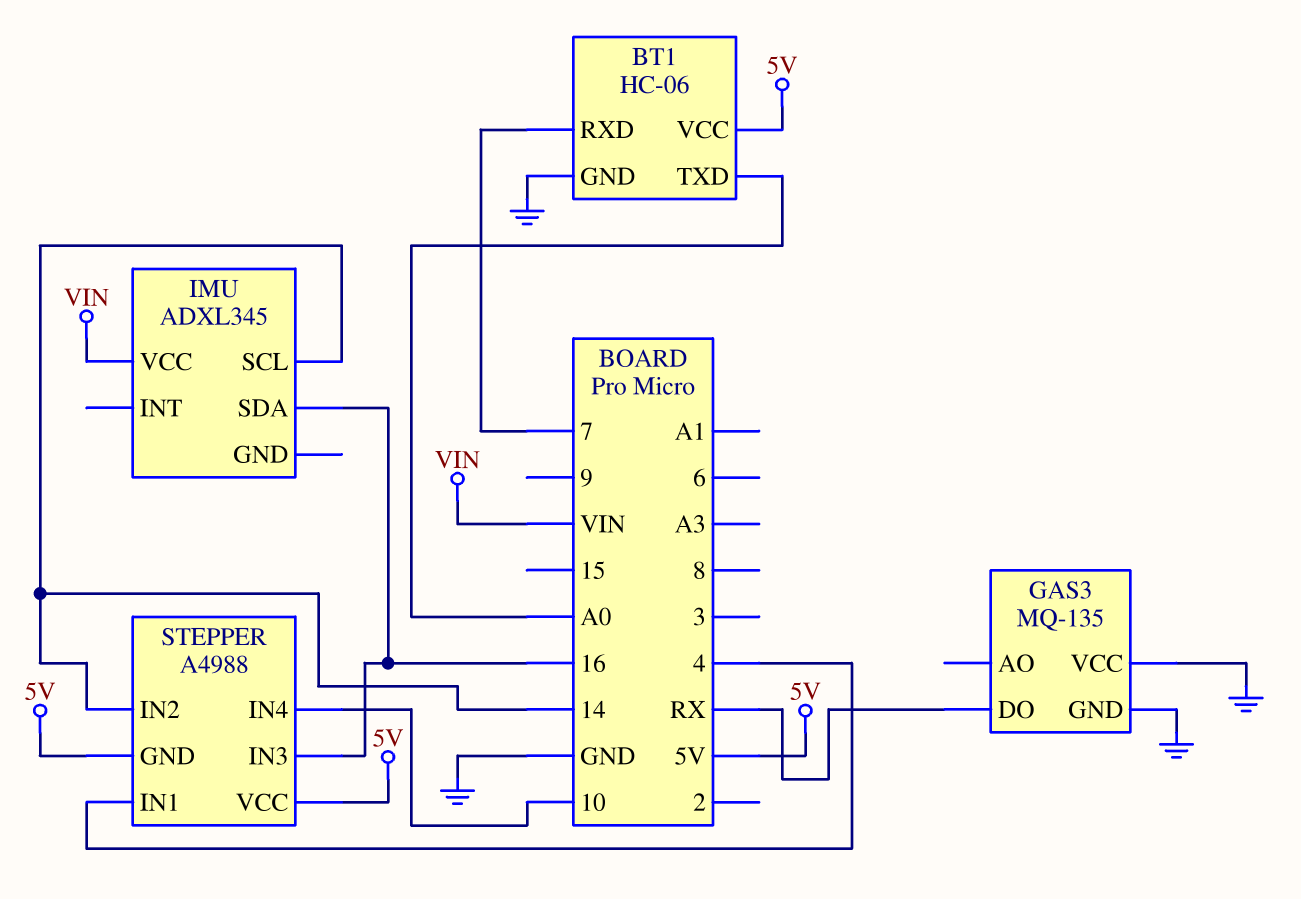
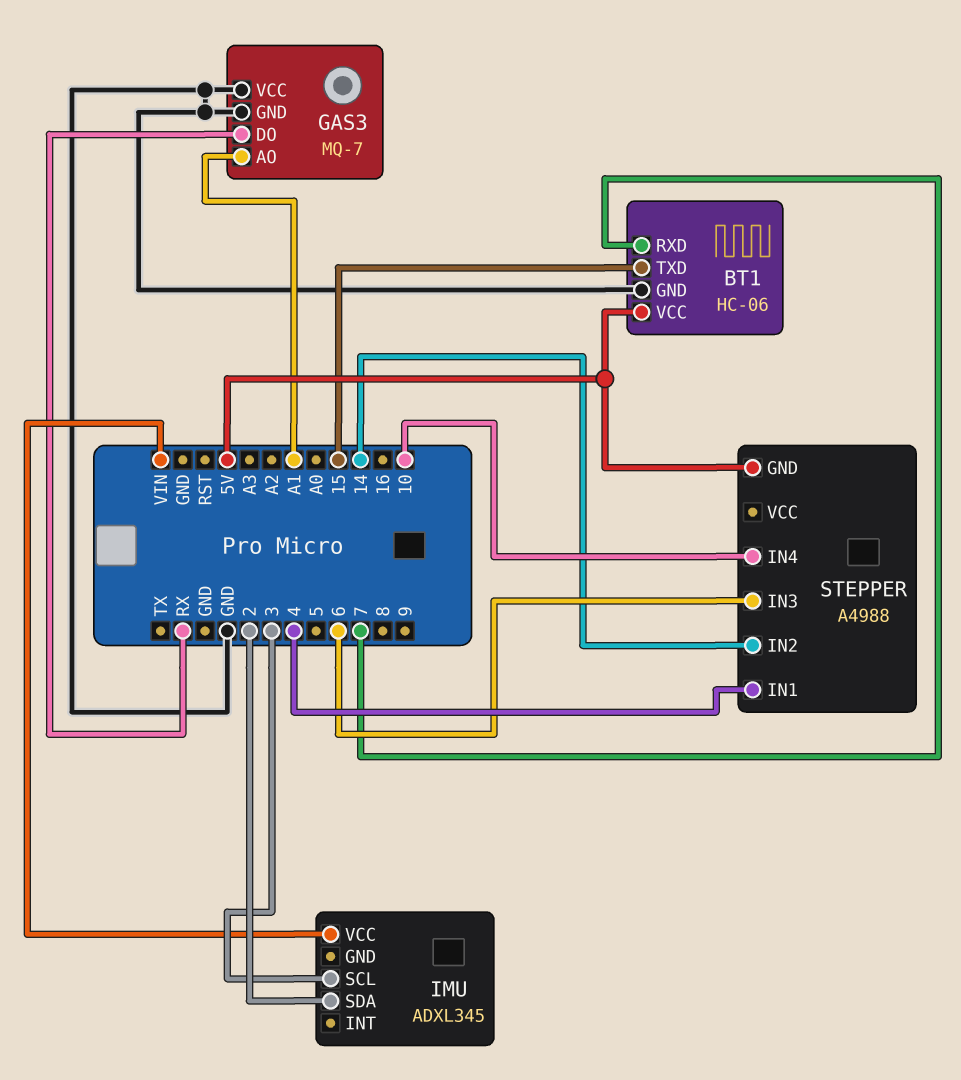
BT1 pin TXD: A0 -> 15
GAS3: MQ-135 -> MQ-7
GAS3 pin AO: none -> A1
IMU pin SCL: 14 -> 3
IMU pin SDA: 16 -> 2
STEPPER pin IN3: 16 -> 6
STEPPER pin VCC: 5V -> none

